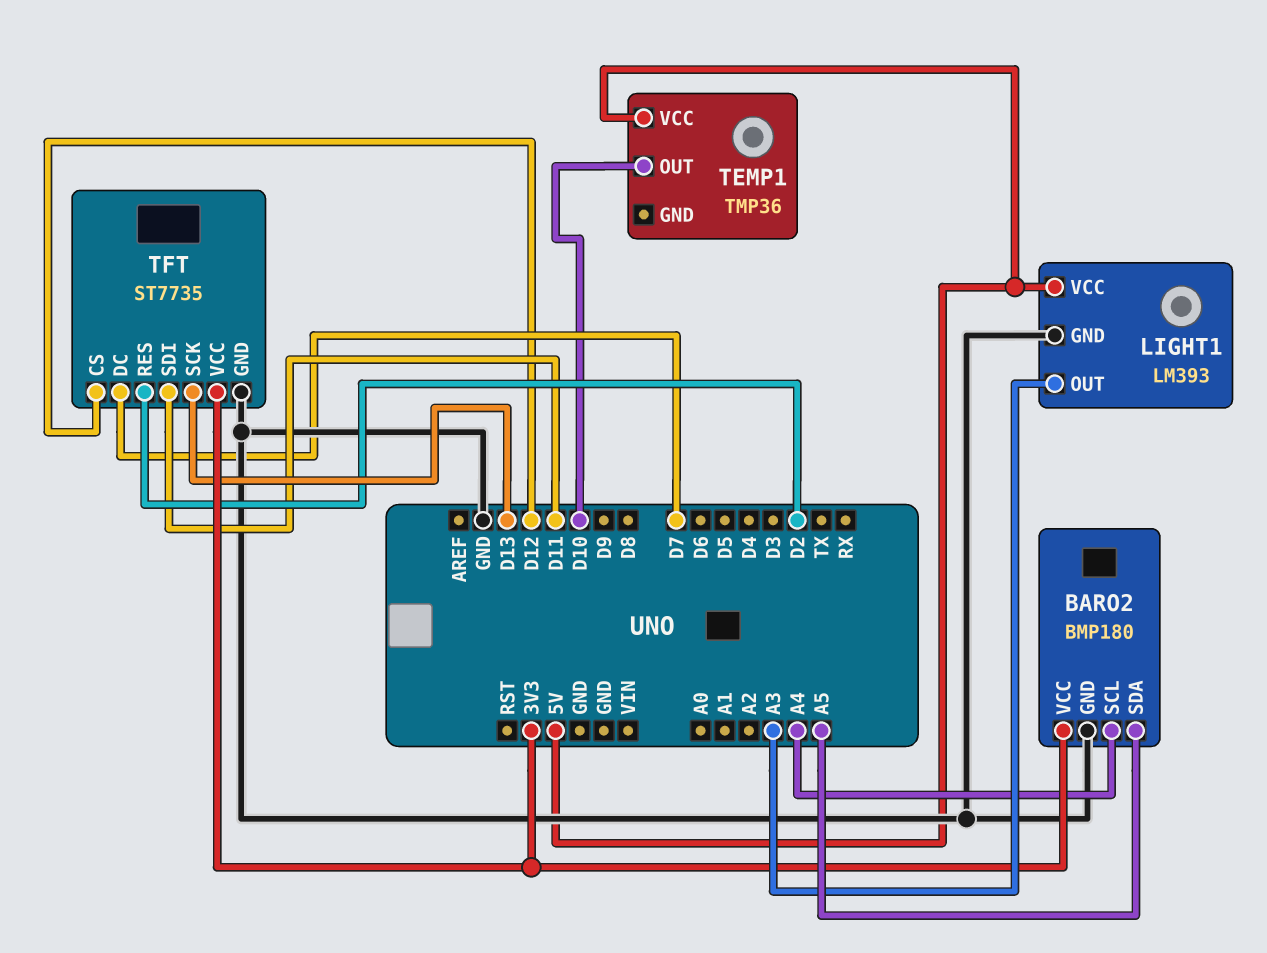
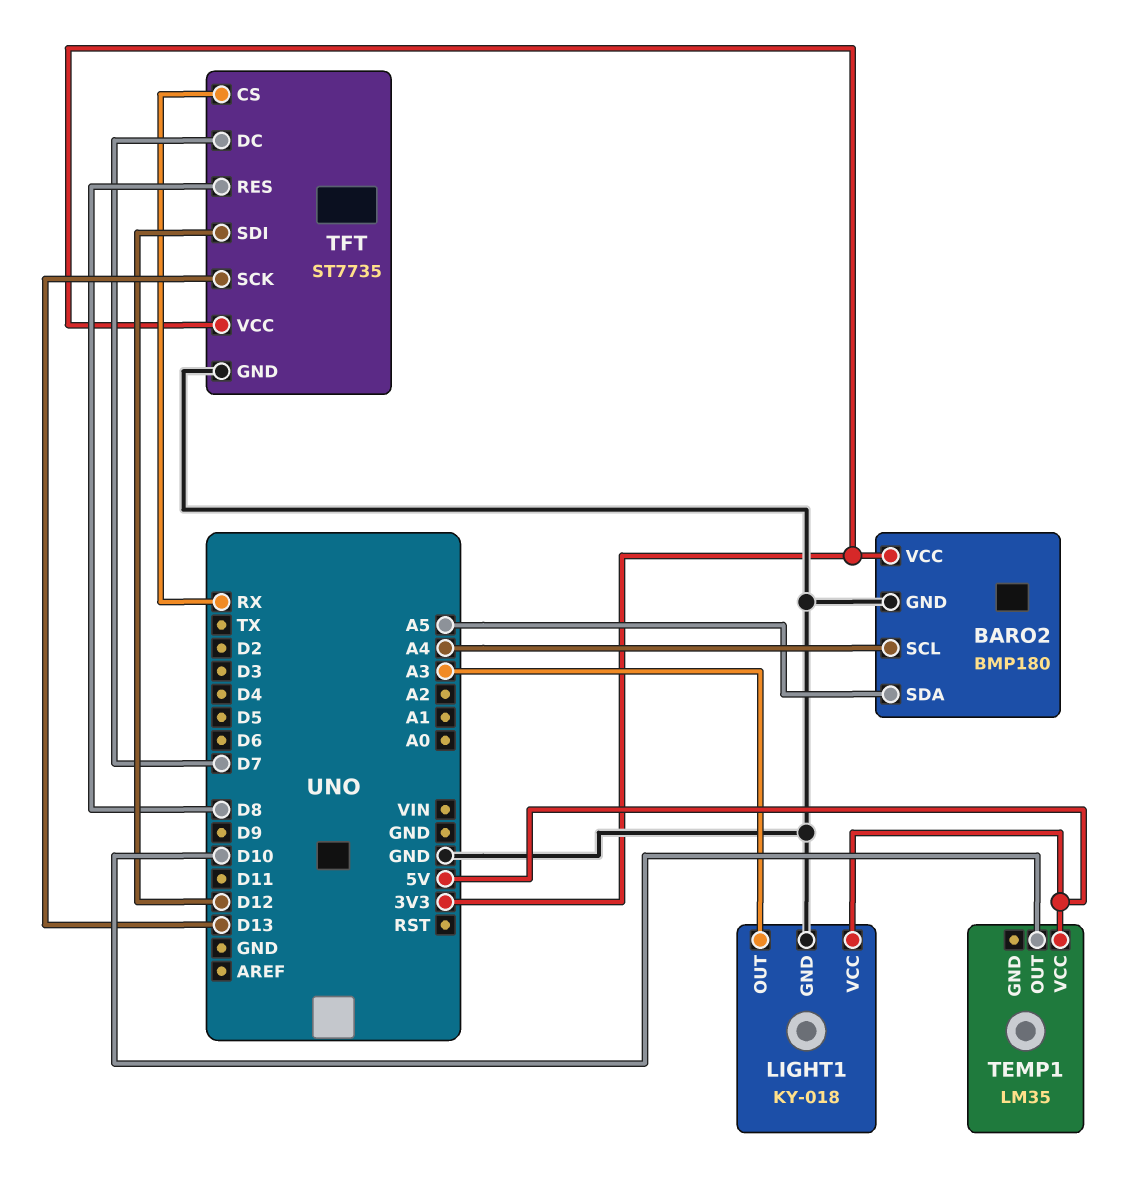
LIGHT1: LM393 -> KY-018
TEMP1: TMP36 -> LM35
TFT pin CS: D12 -> RX
TFT pin RES: D2 -> D8
TFT pin SDI: D11 -> D12

